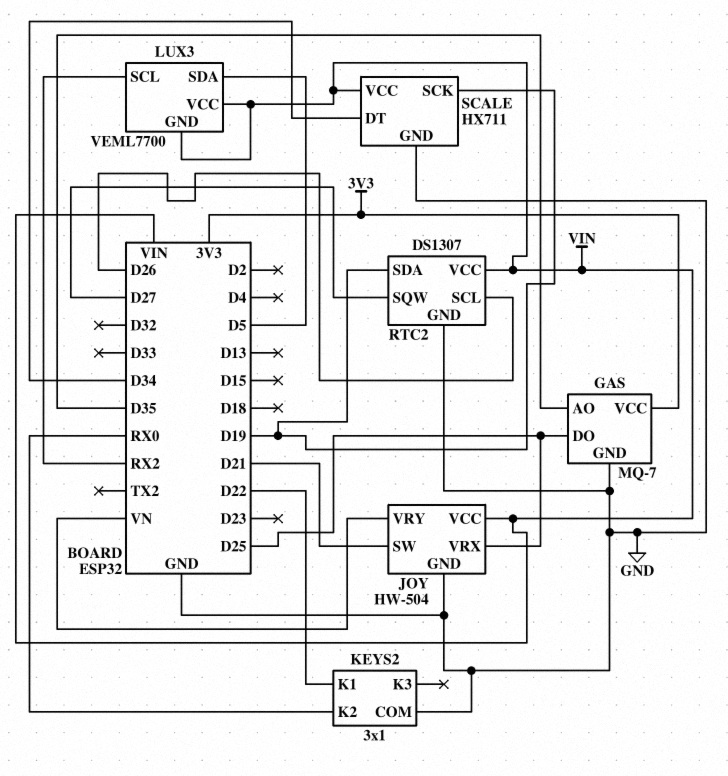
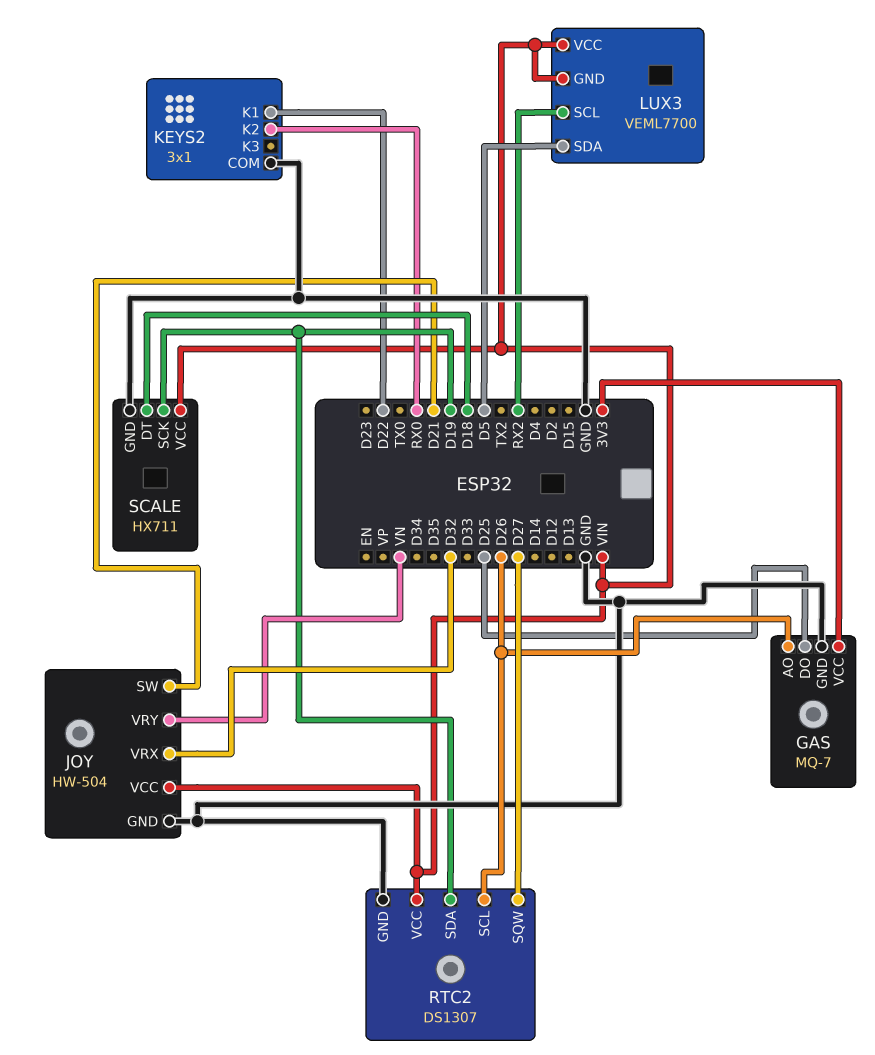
GAS pin AO: D35 -> D26
JOY pin VRX: D25 -> D32
SCALE pin DT: D34 -> D18

